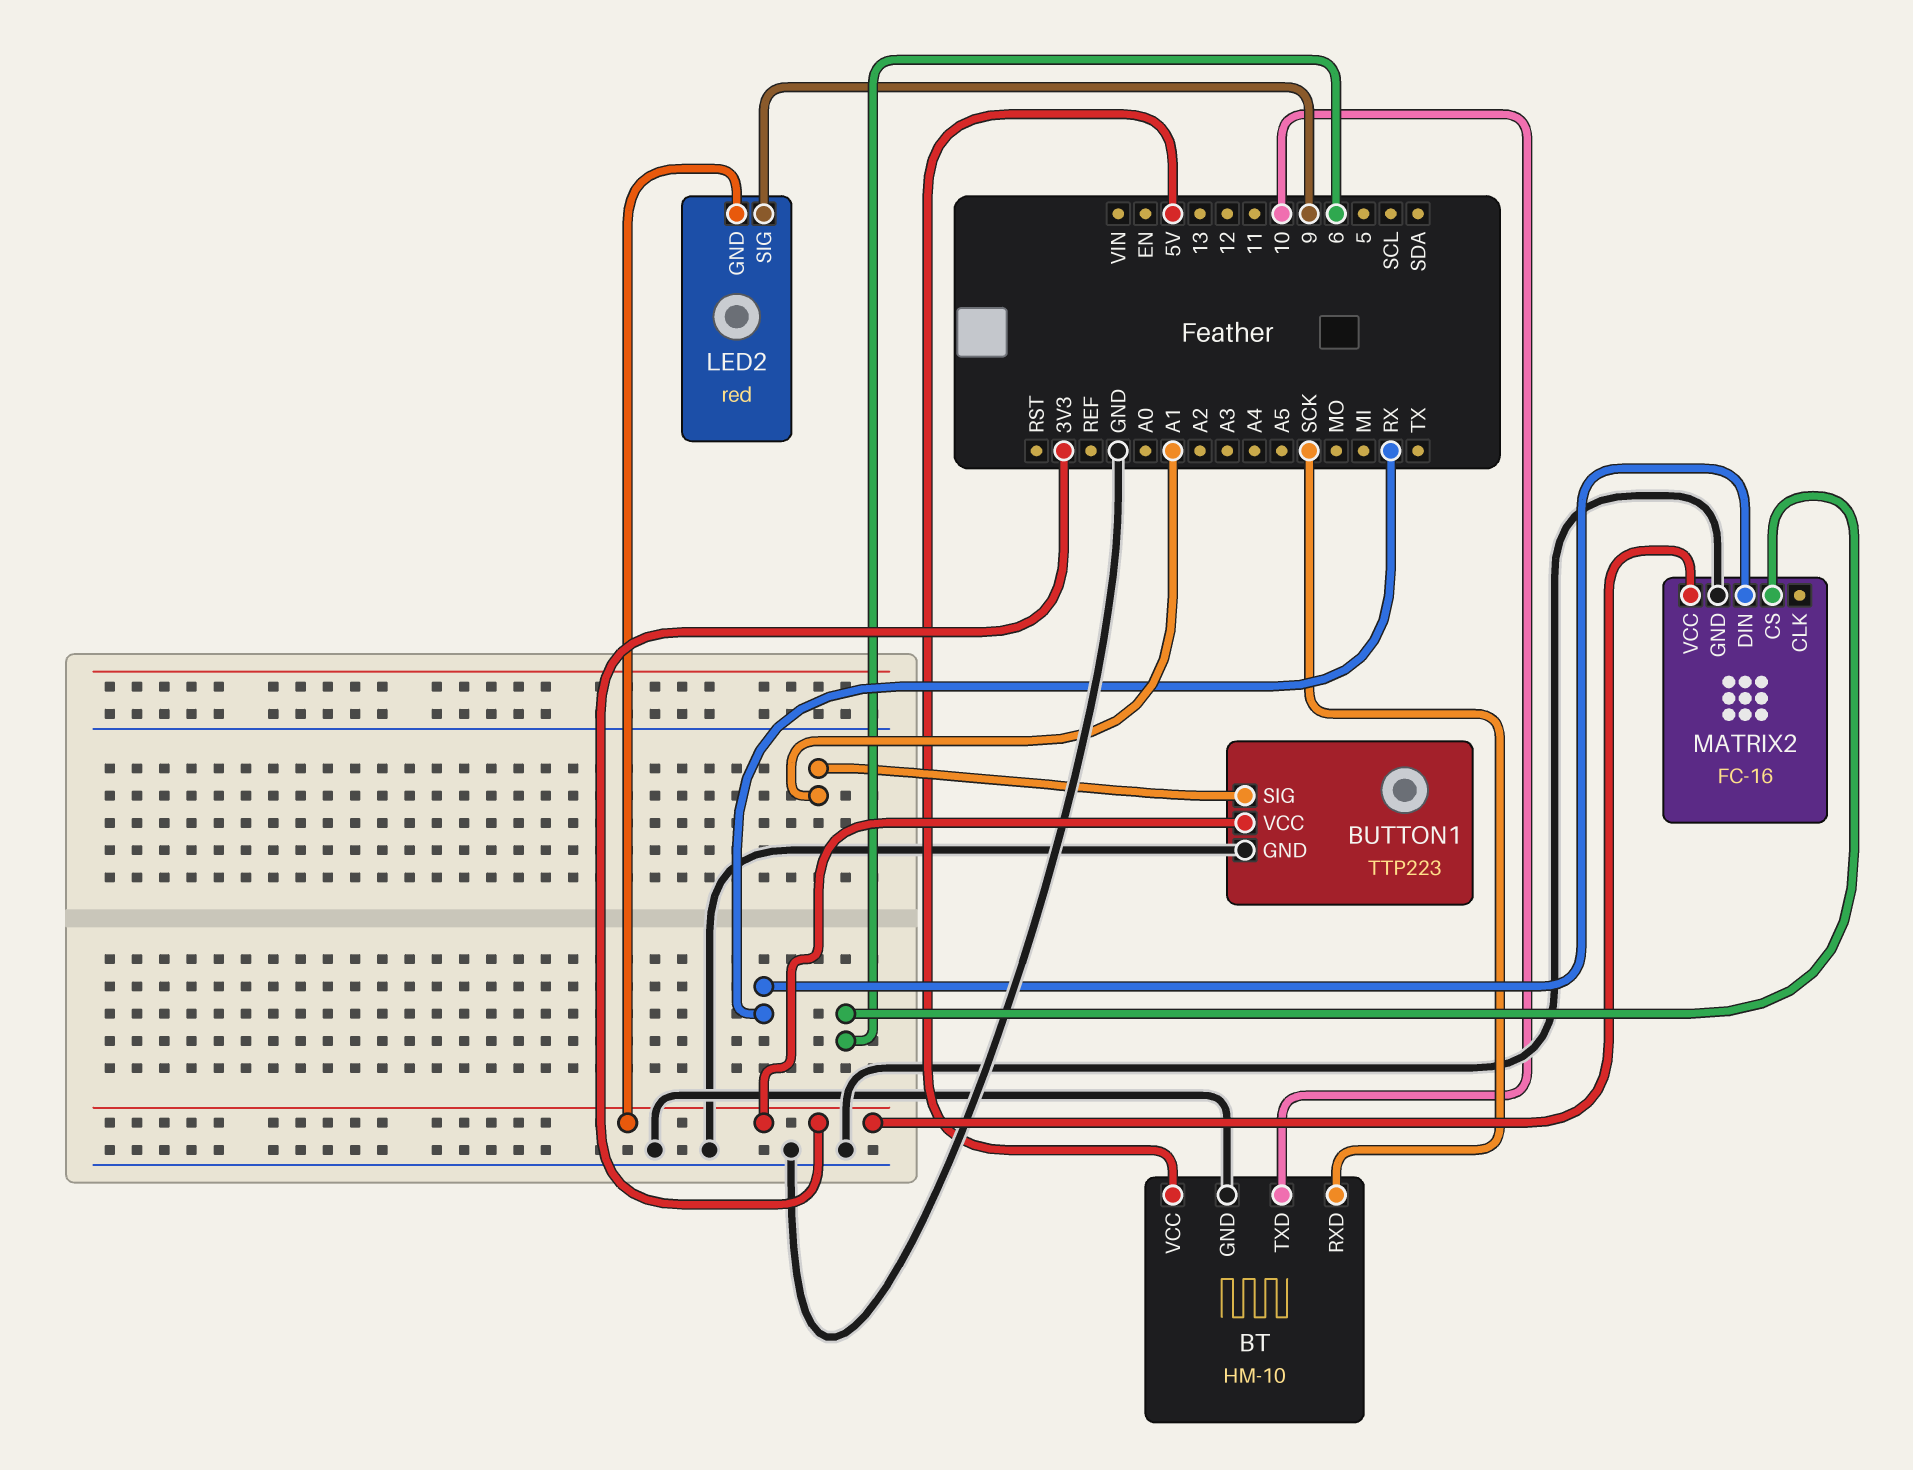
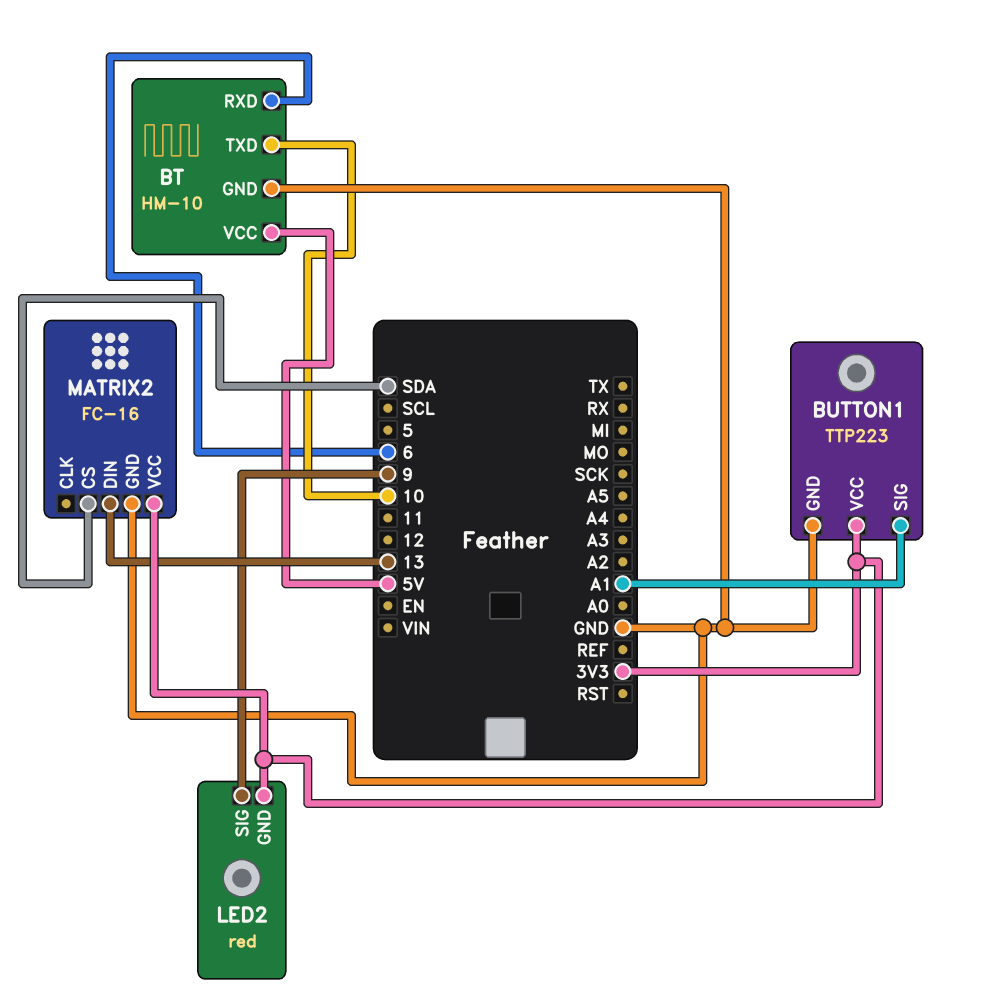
BT pin RXD: SCK -> 6
MATRIX2 pin CS: 6 -> SDA
MATRIX2 pin DIN: RX -> 13

